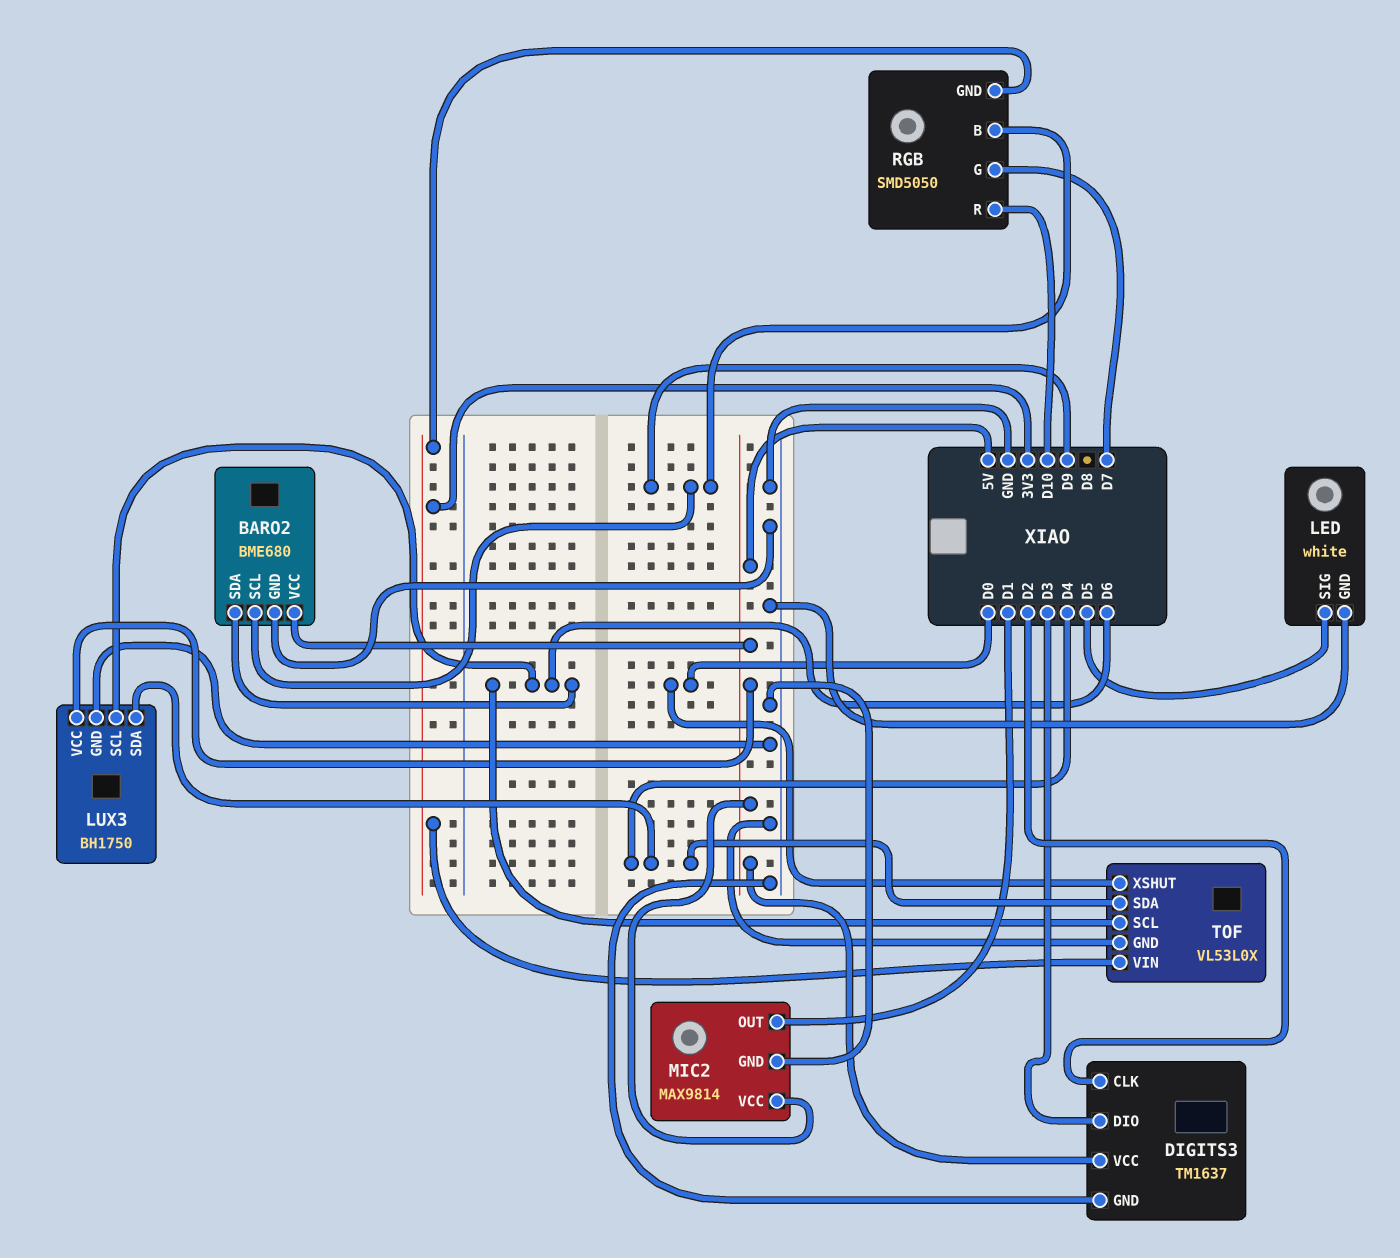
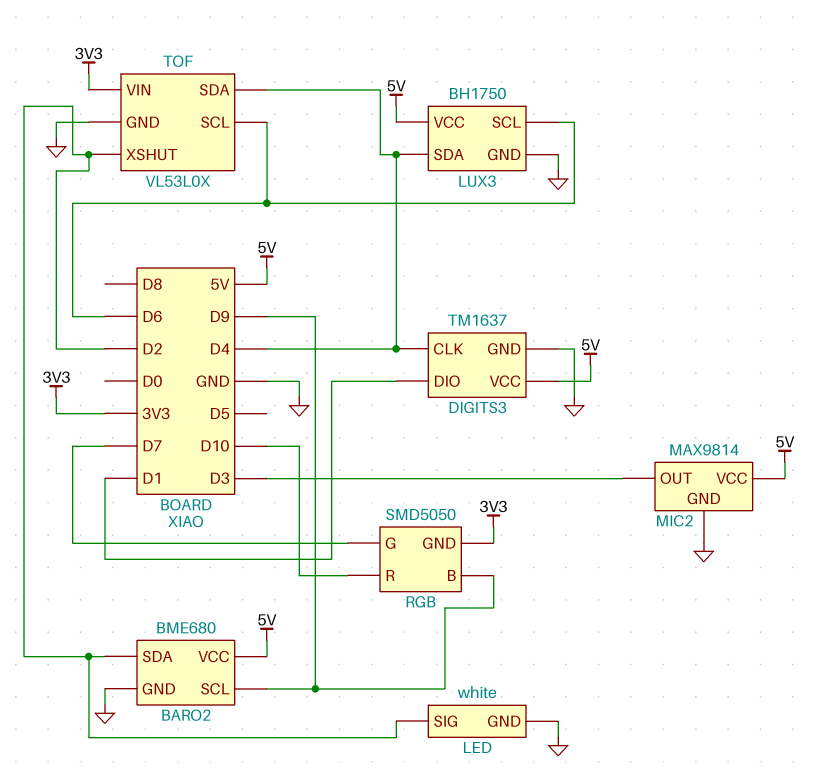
BARO2 pin SDA: D6 -> D2
DIGITS3 pin CLK: D2 -> D4
DIGITS3 pin DIO: D3 -> D1
LED pin SIG: D5 -> D2
MIC2 pin OUT: D1 -> D3
TOF pin XSHUT: D0 -> D2

